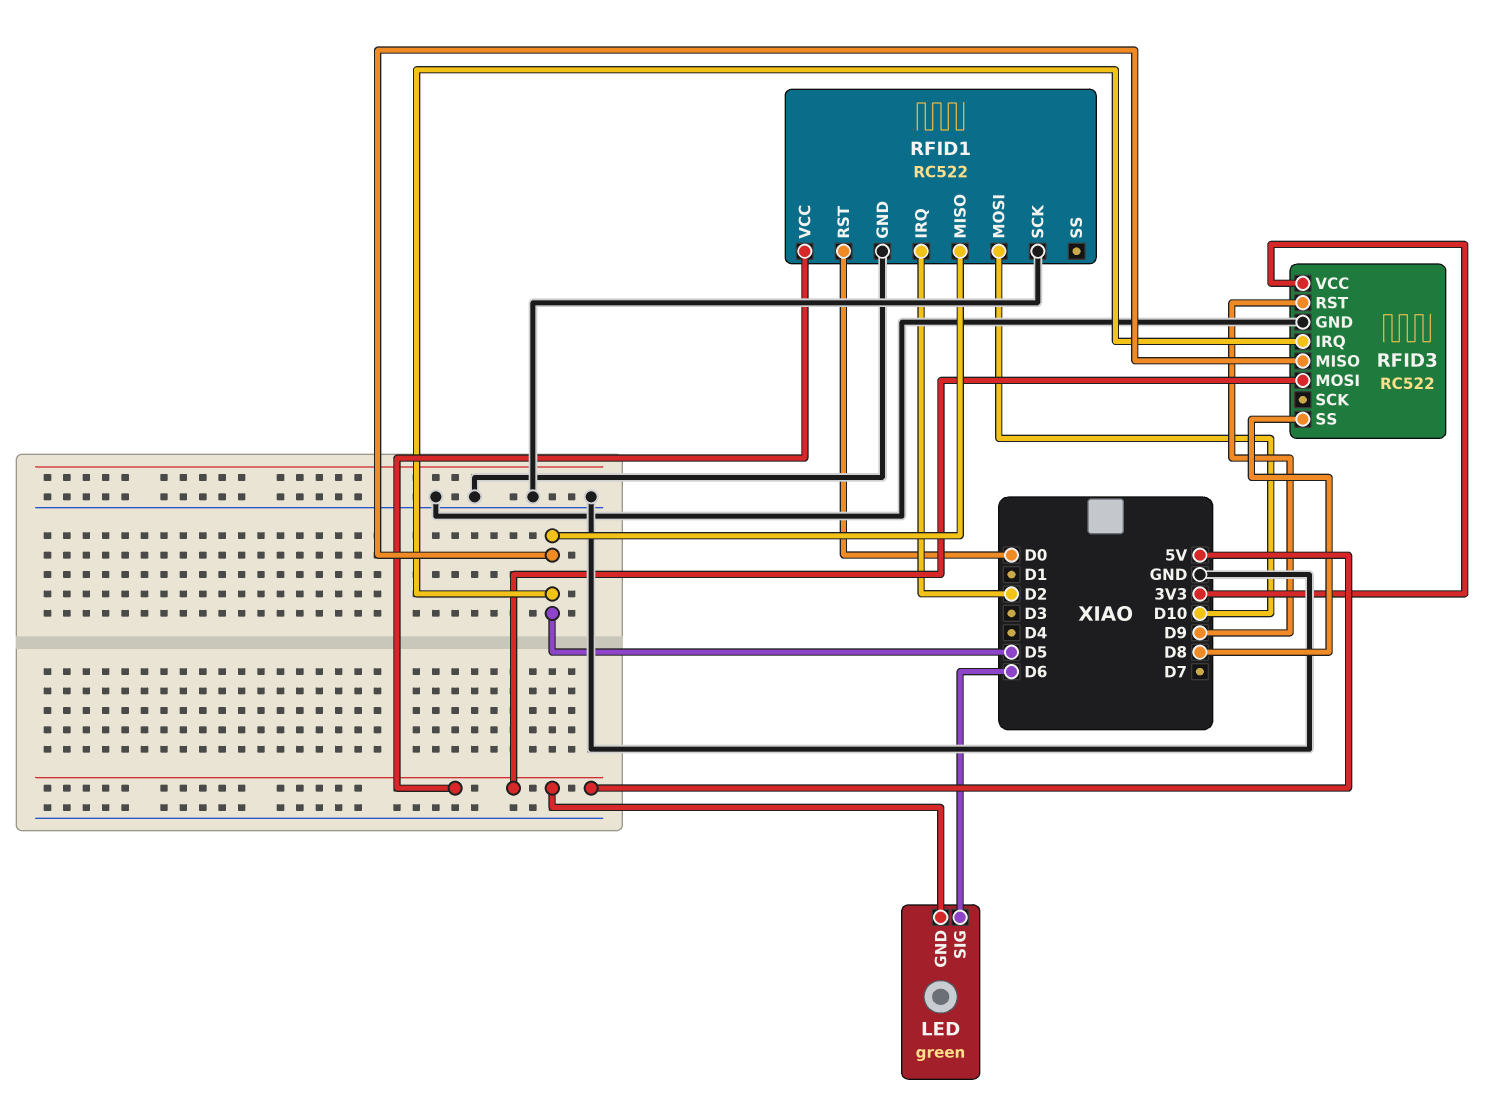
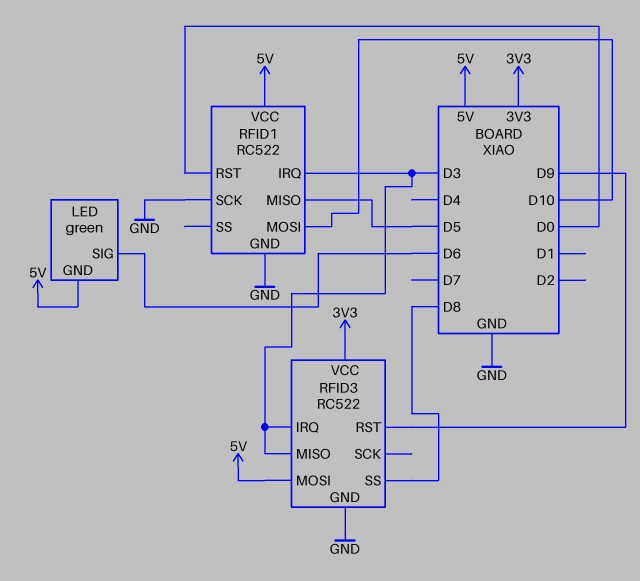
RFID1 pin IRQ: D2 -> D3
RFID3 pin IRQ: D5 -> D3
RFID3 pin MISO: D5 -> D3

